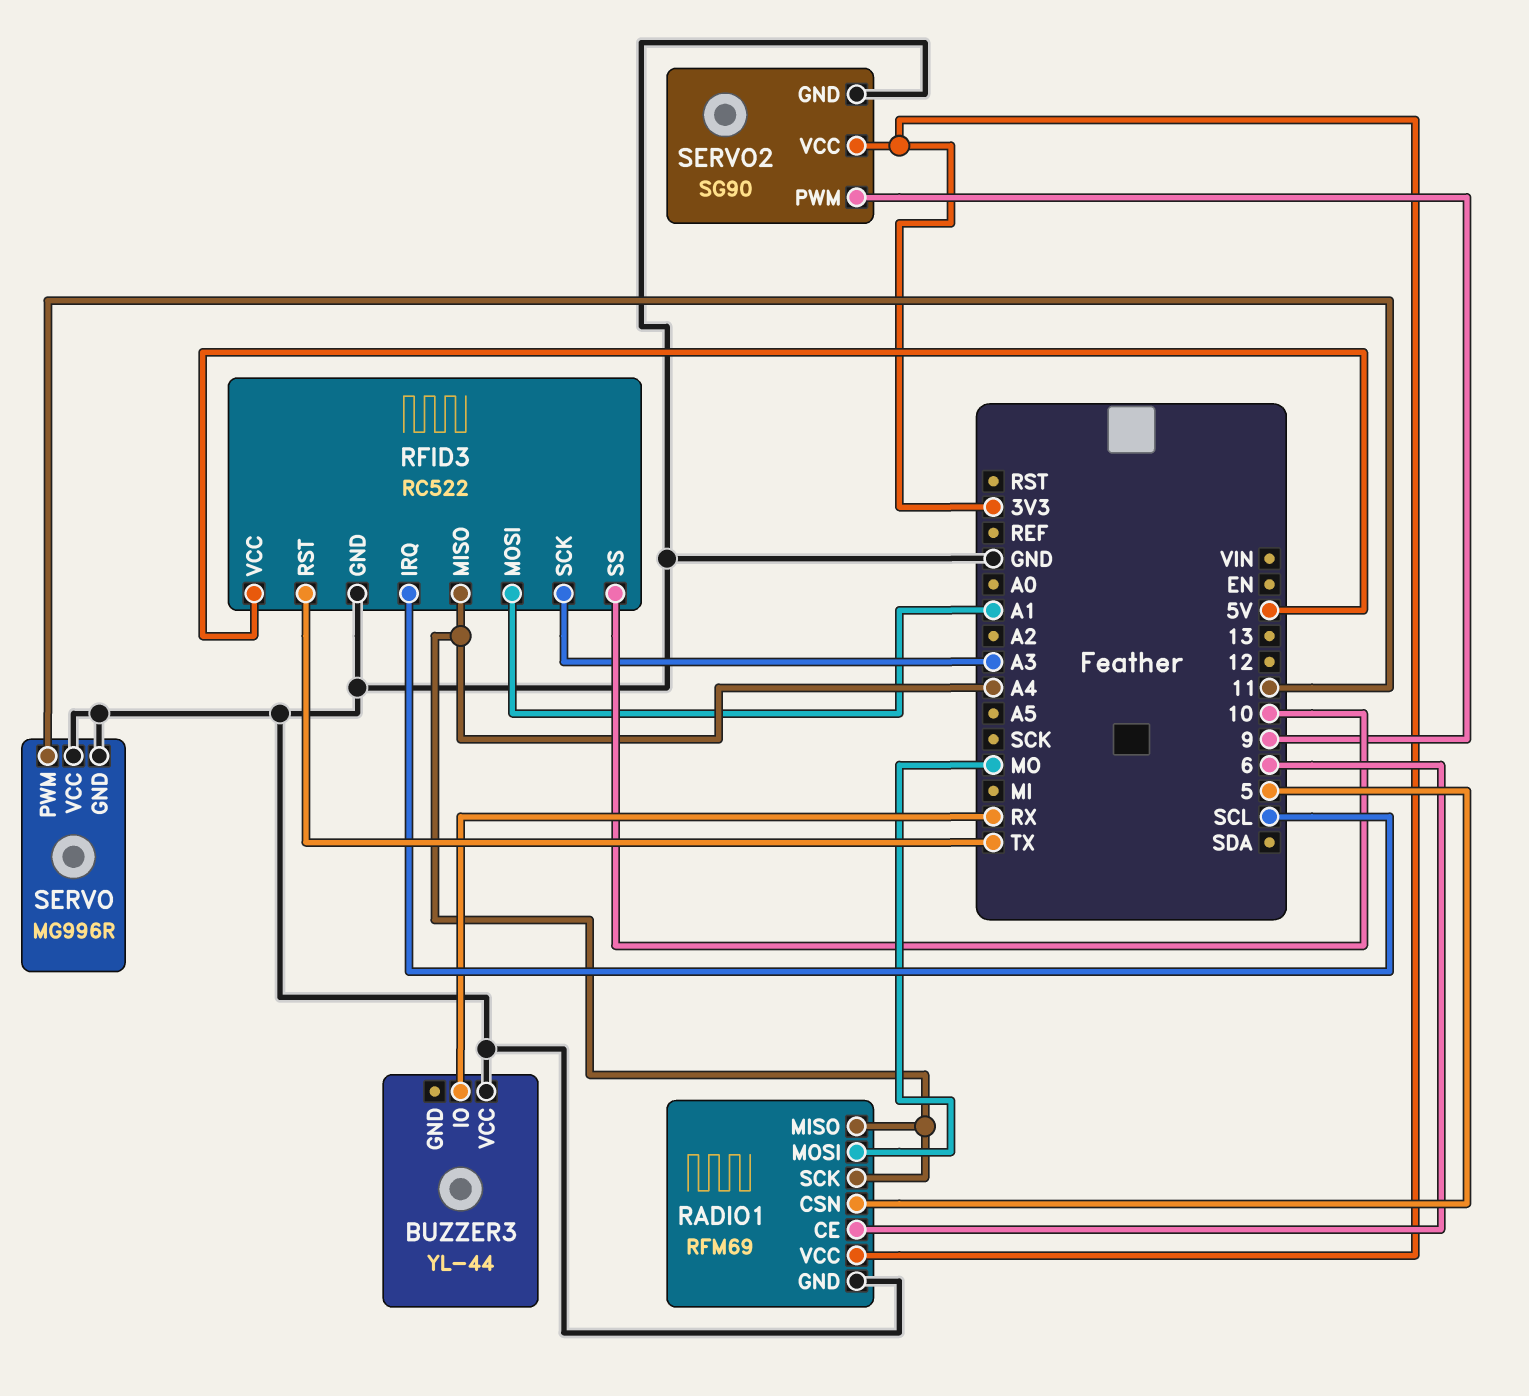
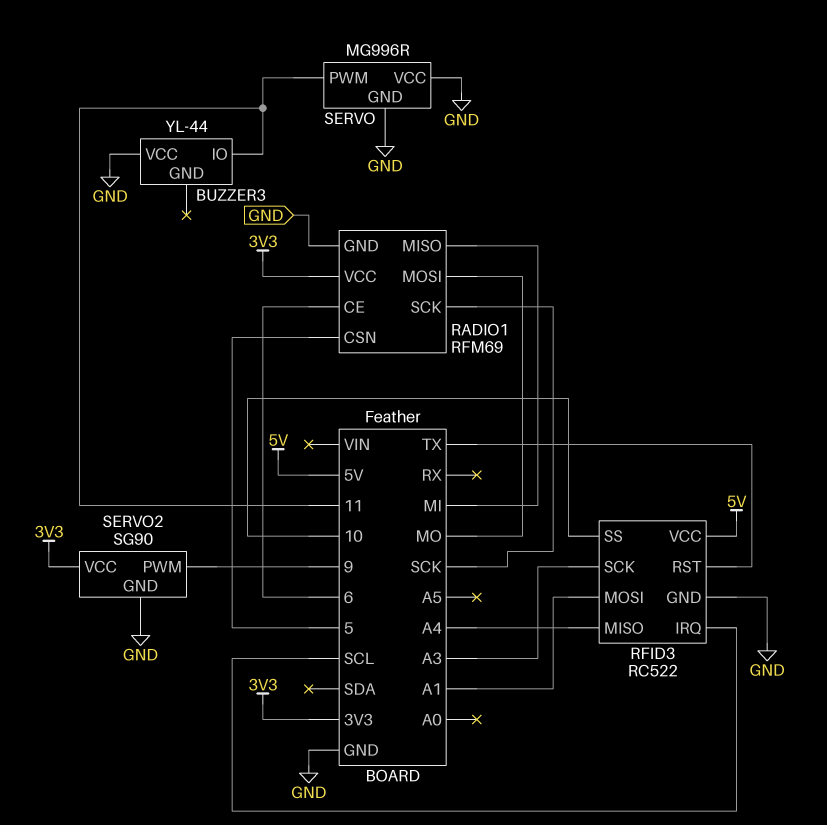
BUZZER3 pin IO: RX -> 11
RADIO1 pin MISO: A4 -> MI
RADIO1 pin SCK: A4 -> SCK

